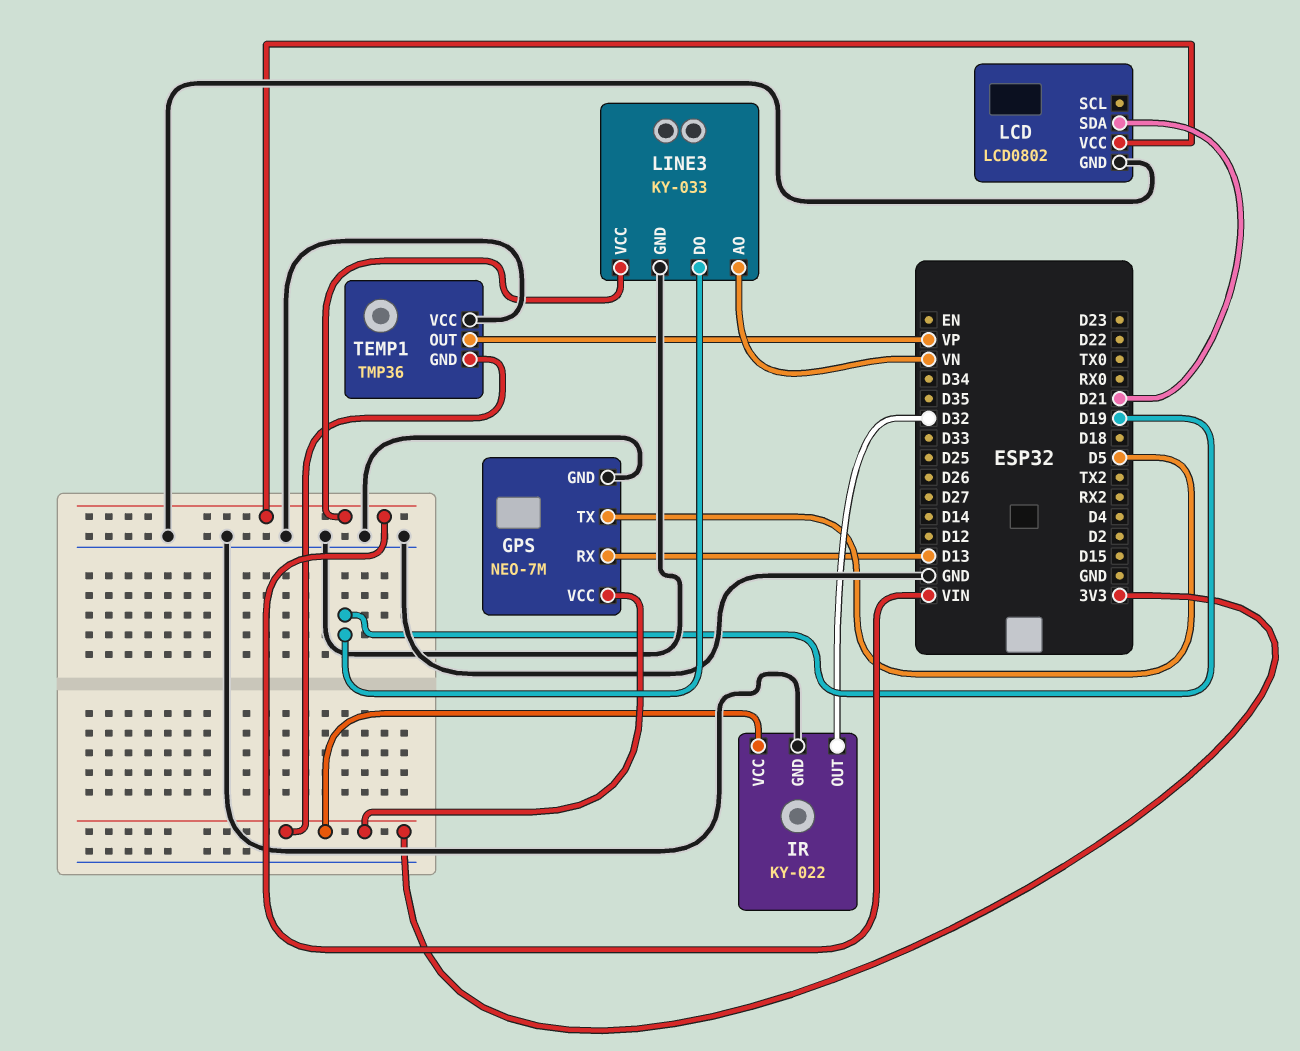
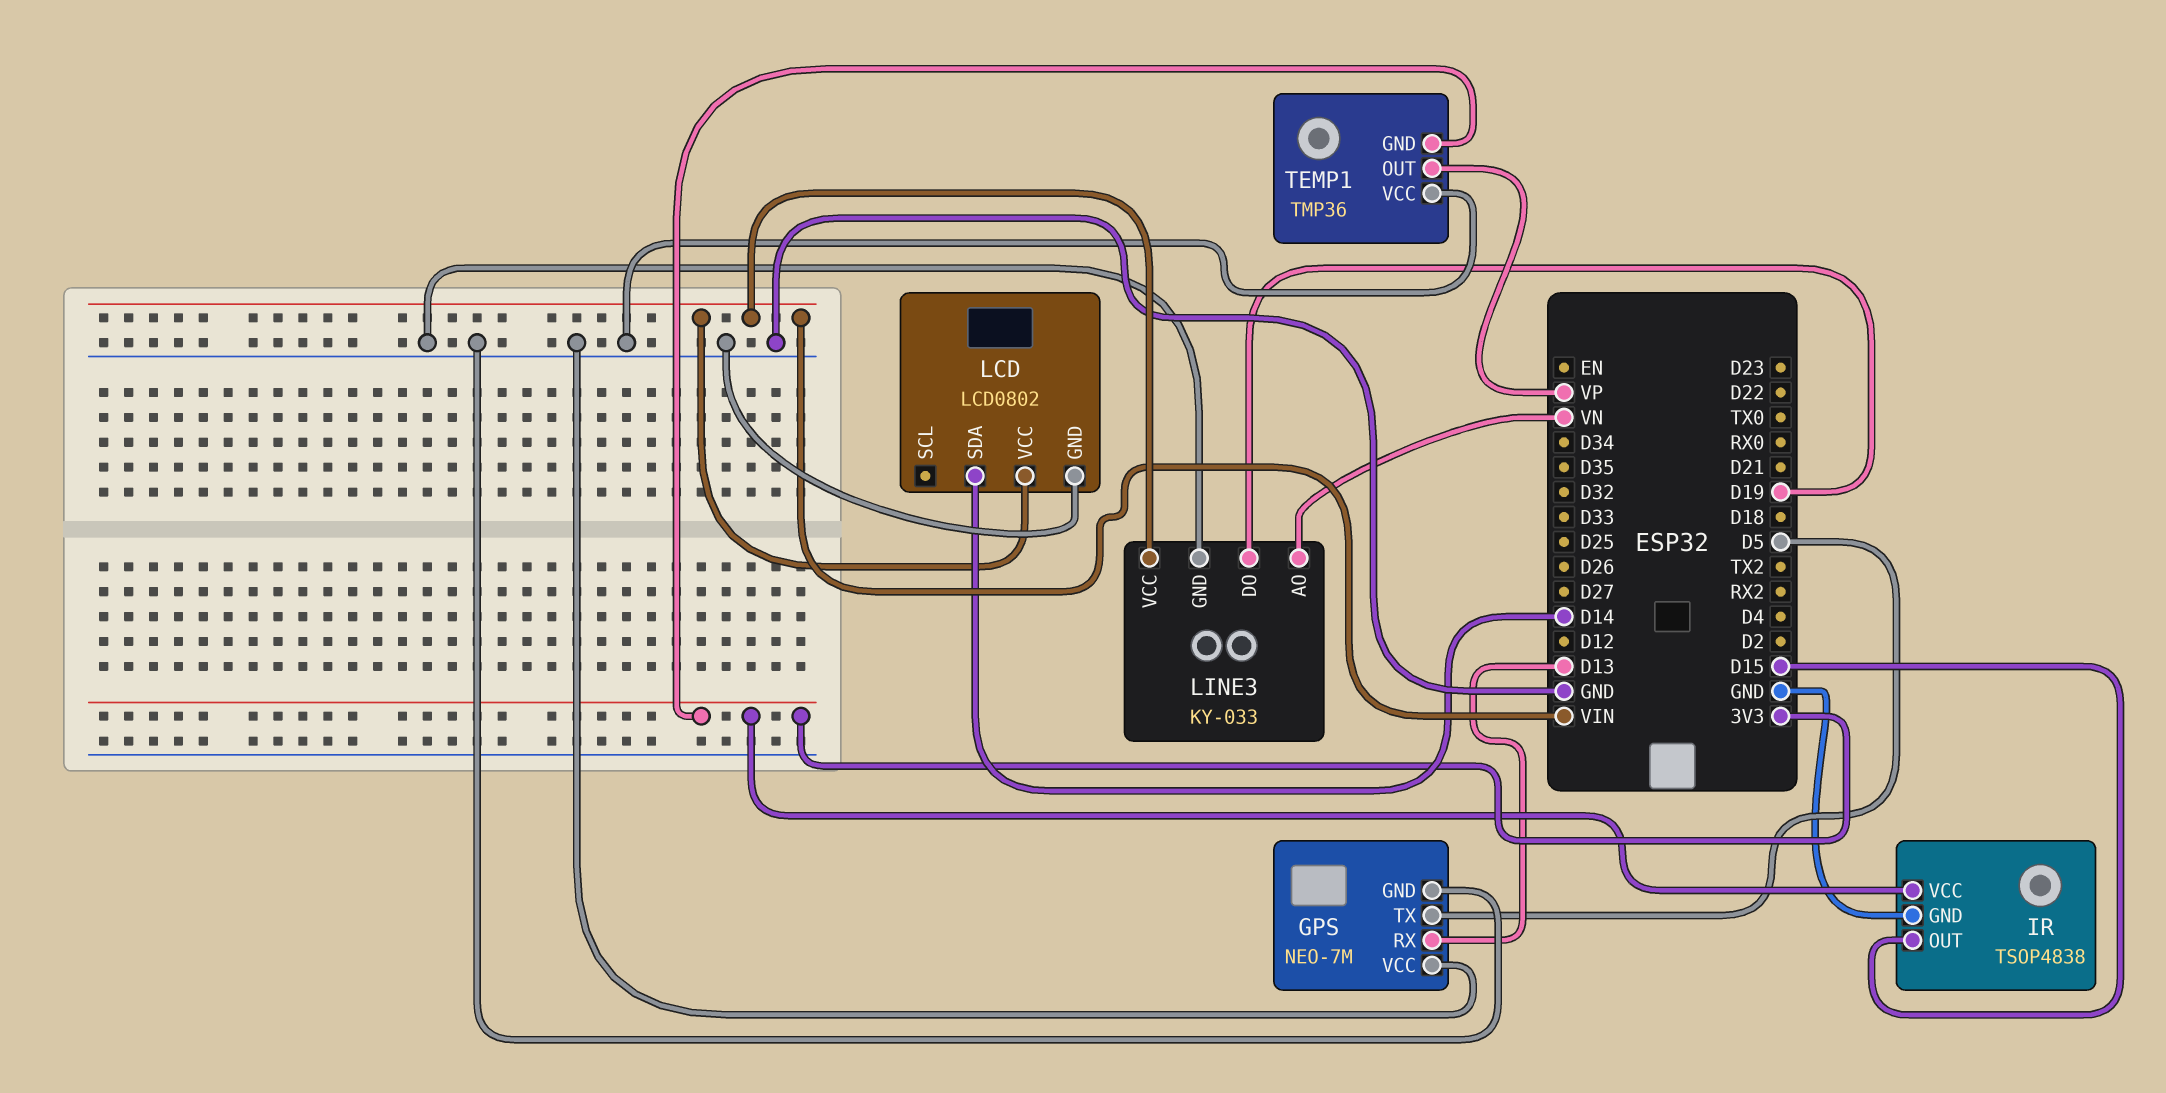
GPS pin VCC: 3V3 -> GND
IR: KY-022 -> TSOP4838
IR pin OUT: D32 -> D15
LCD pin SDA: D21 -> D14

